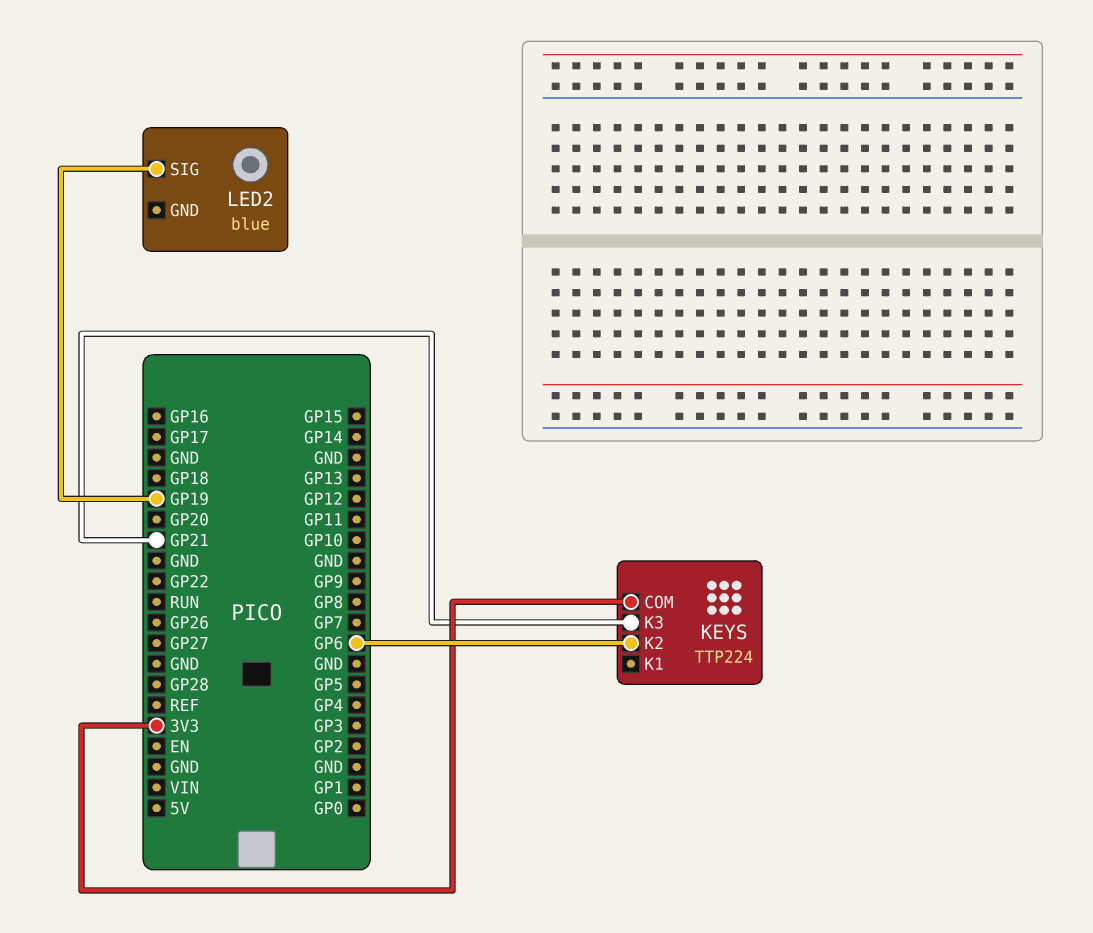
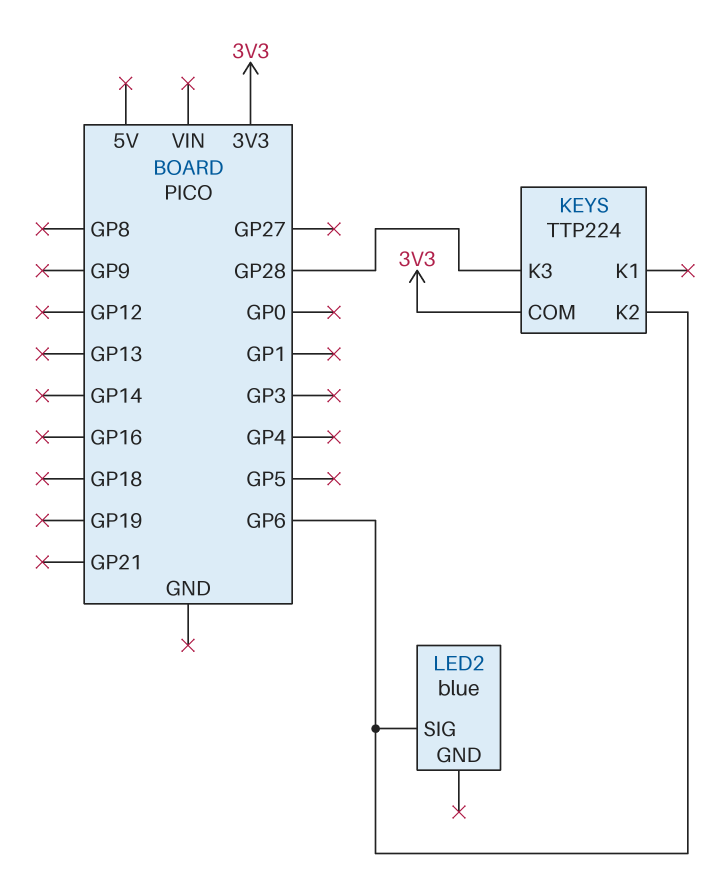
KEYS pin K3: GP21 -> GP28
LED2 pin SIG: GP19 -> GP6

